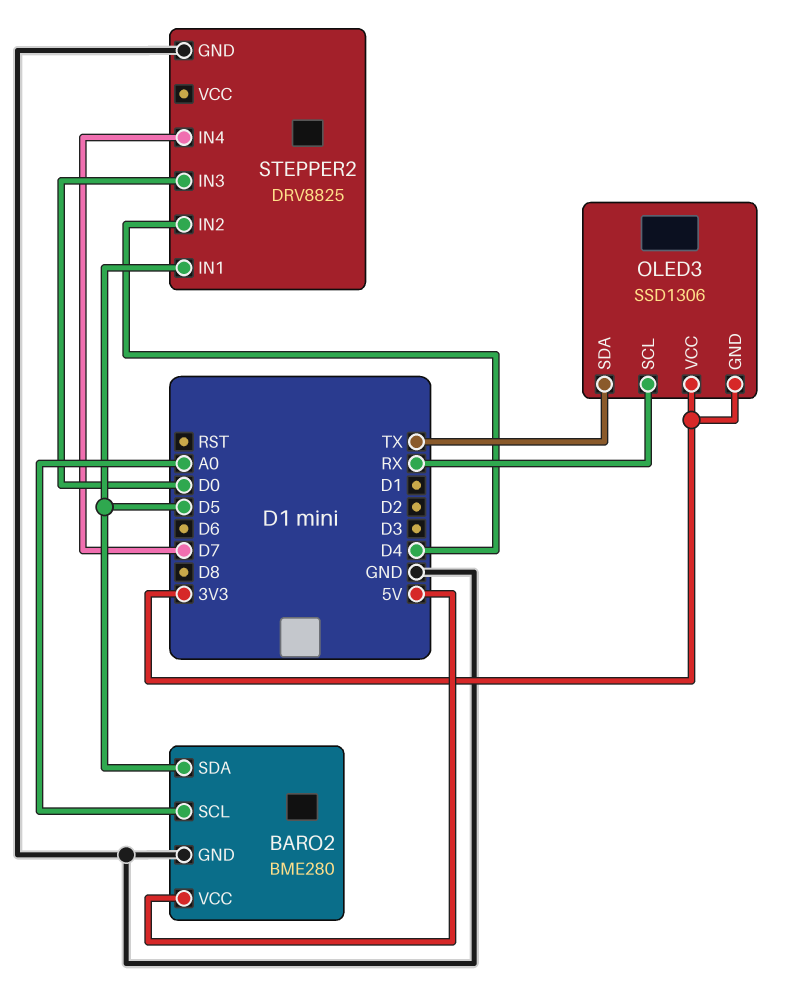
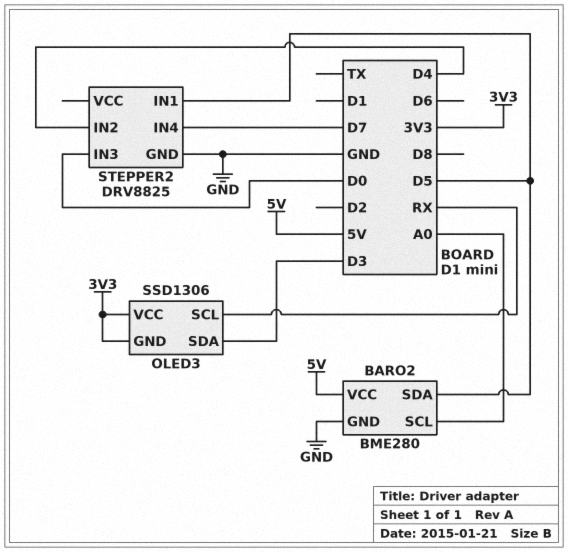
OLED3 pin SDA: TX -> D3

